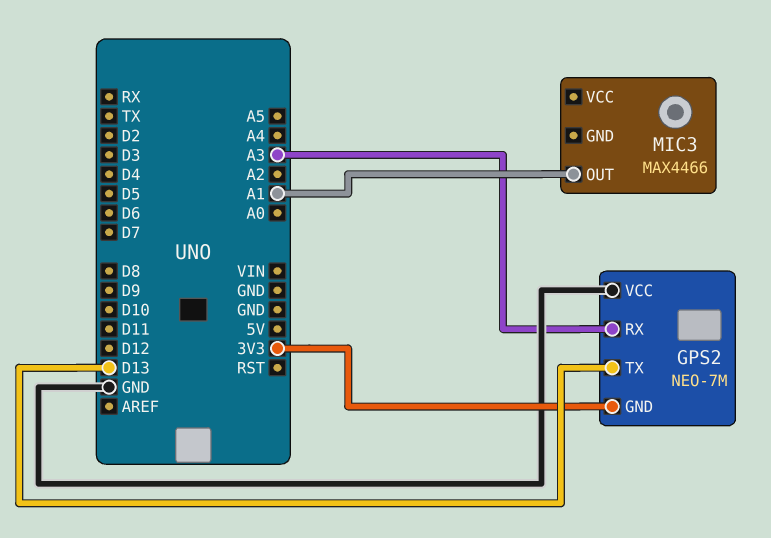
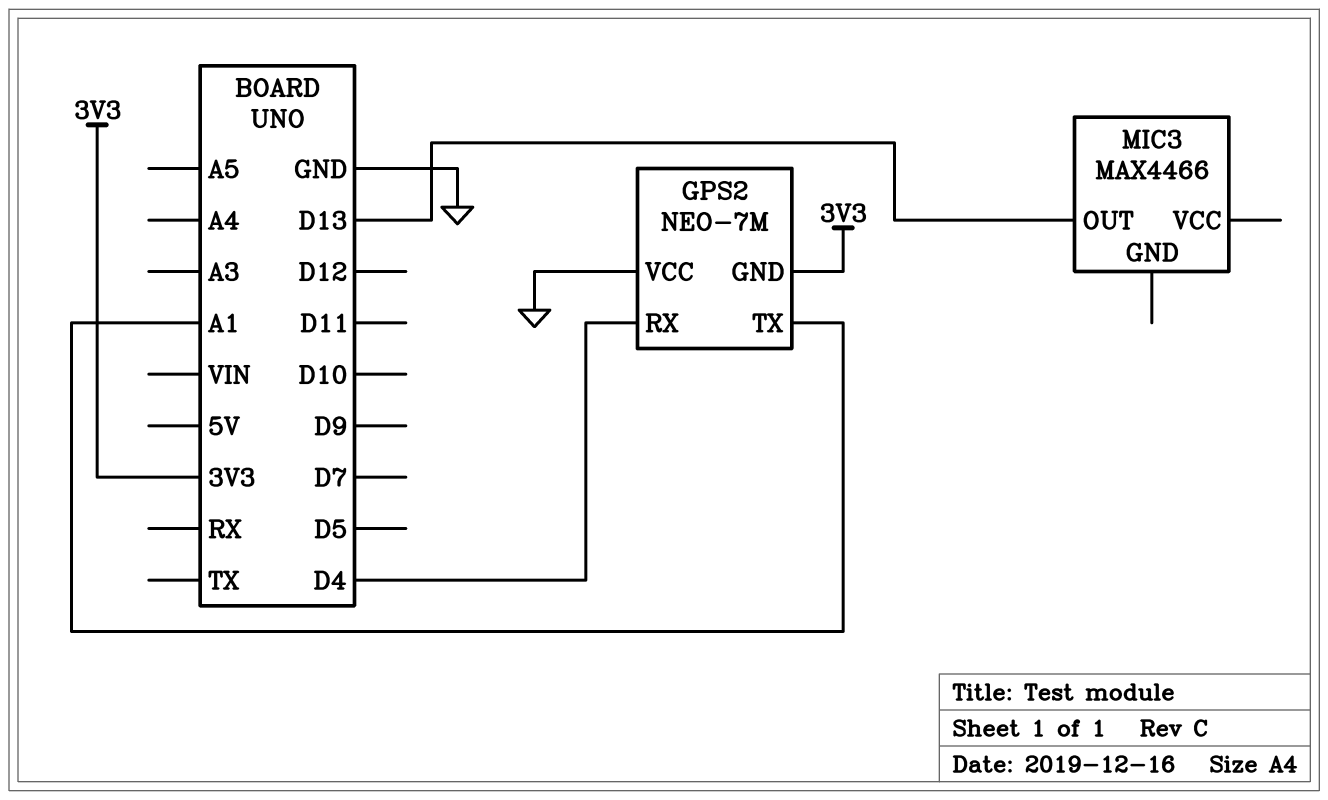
GPS2 pin RX: A3 -> D4
GPS2 pin TX: D13 -> A1
MIC3 pin OUT: A1 -> D13

